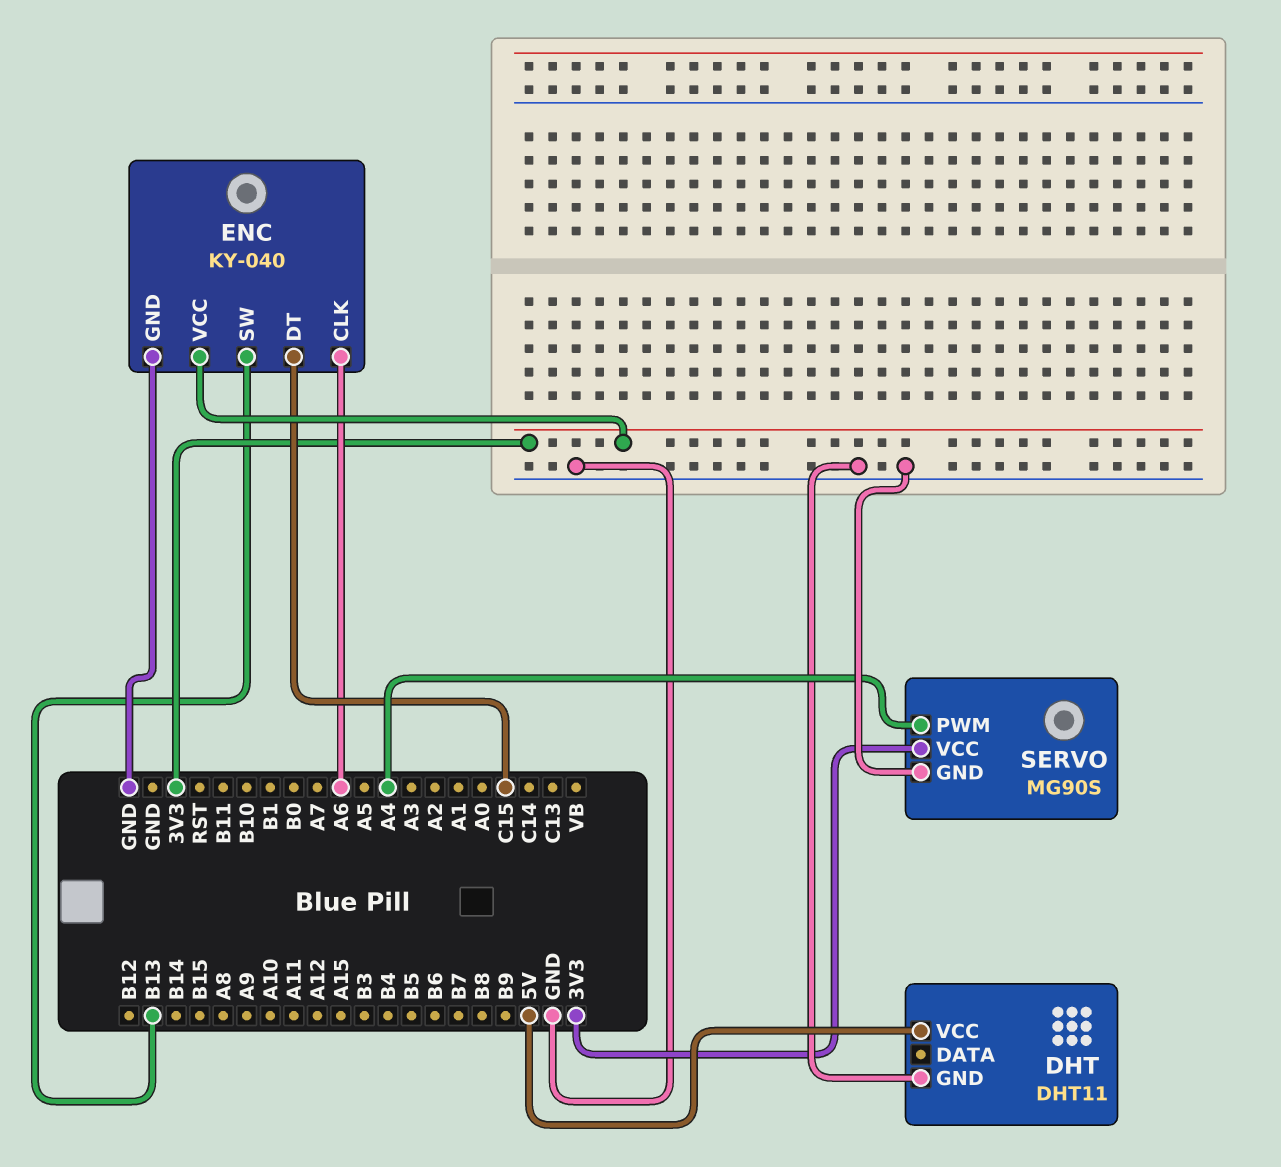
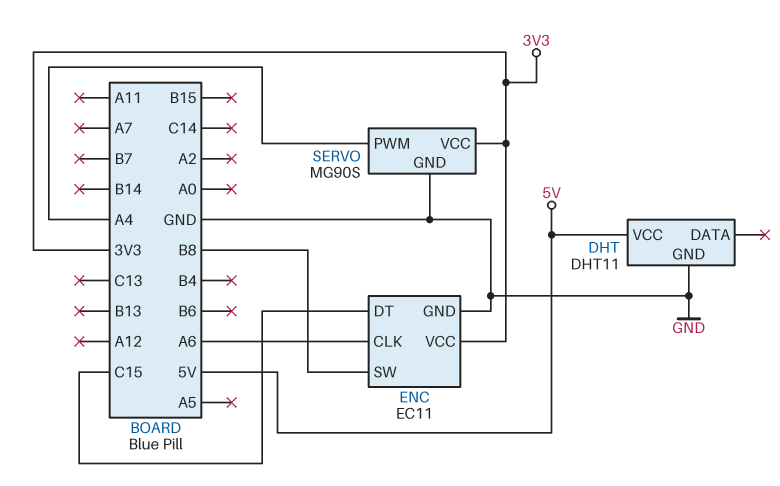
ENC: KY-040 -> EC11
ENC pin SW: B13 -> B8

